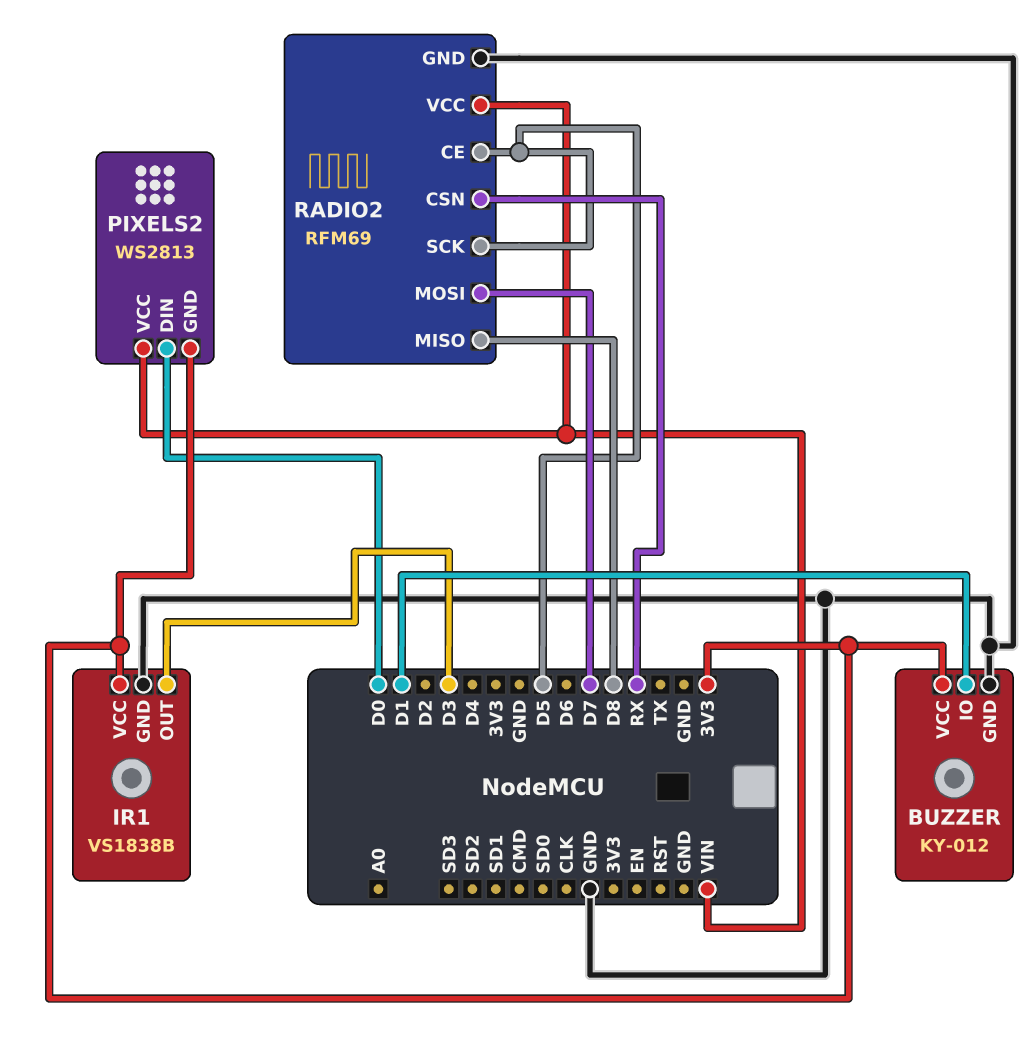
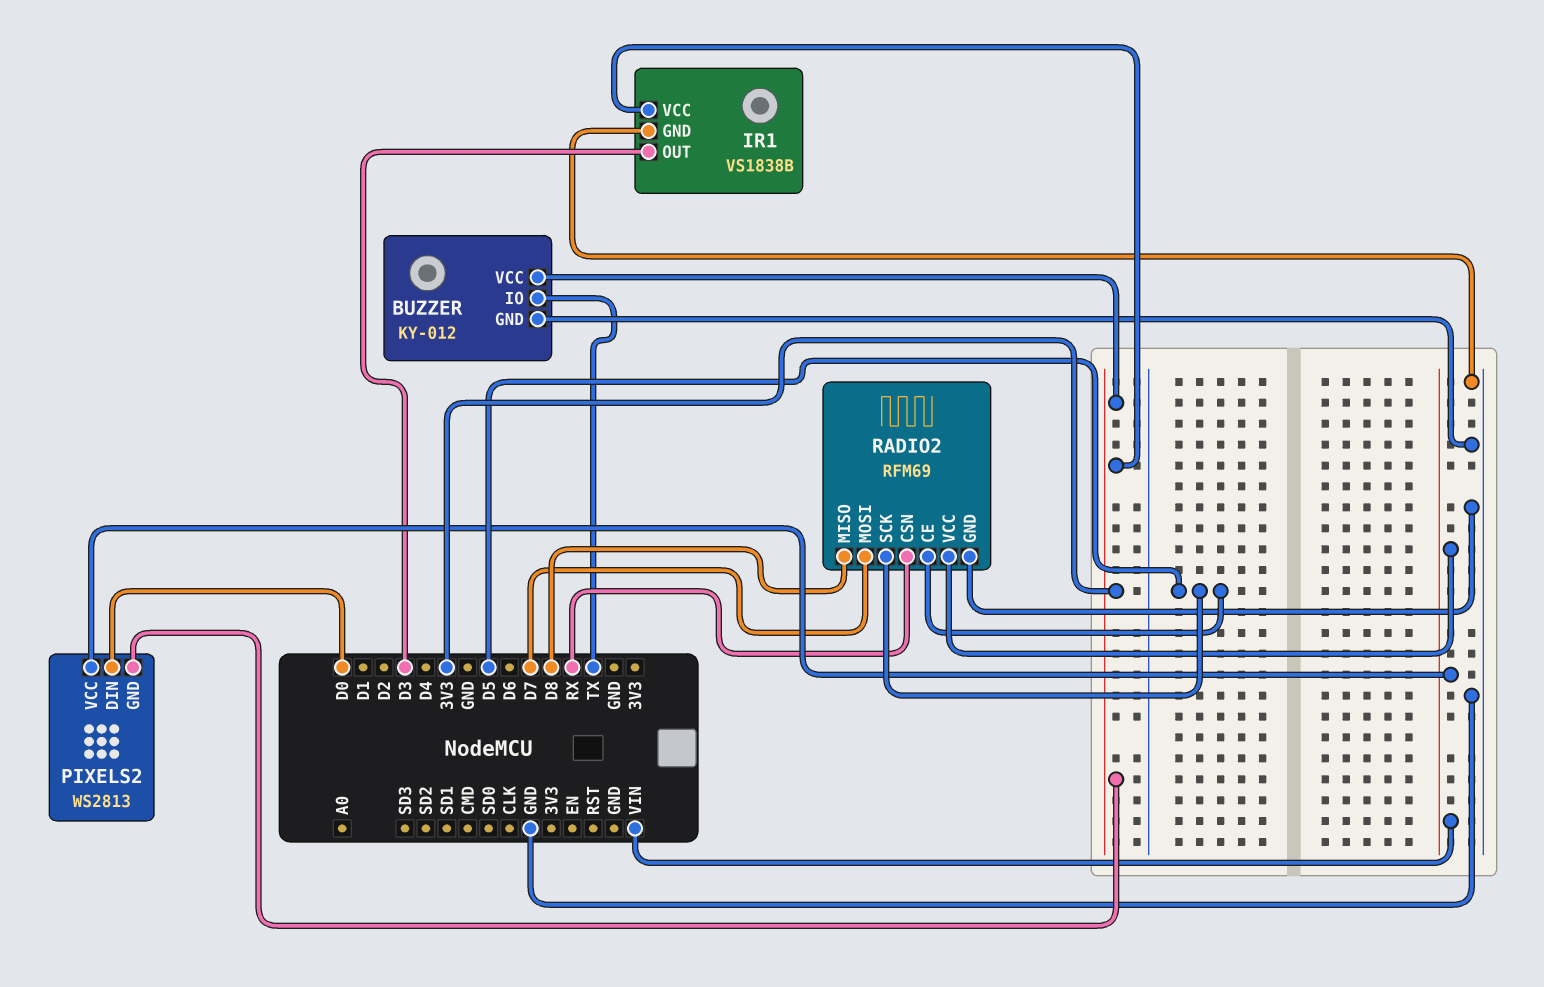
BUZZER pin IO: D1 -> TX

